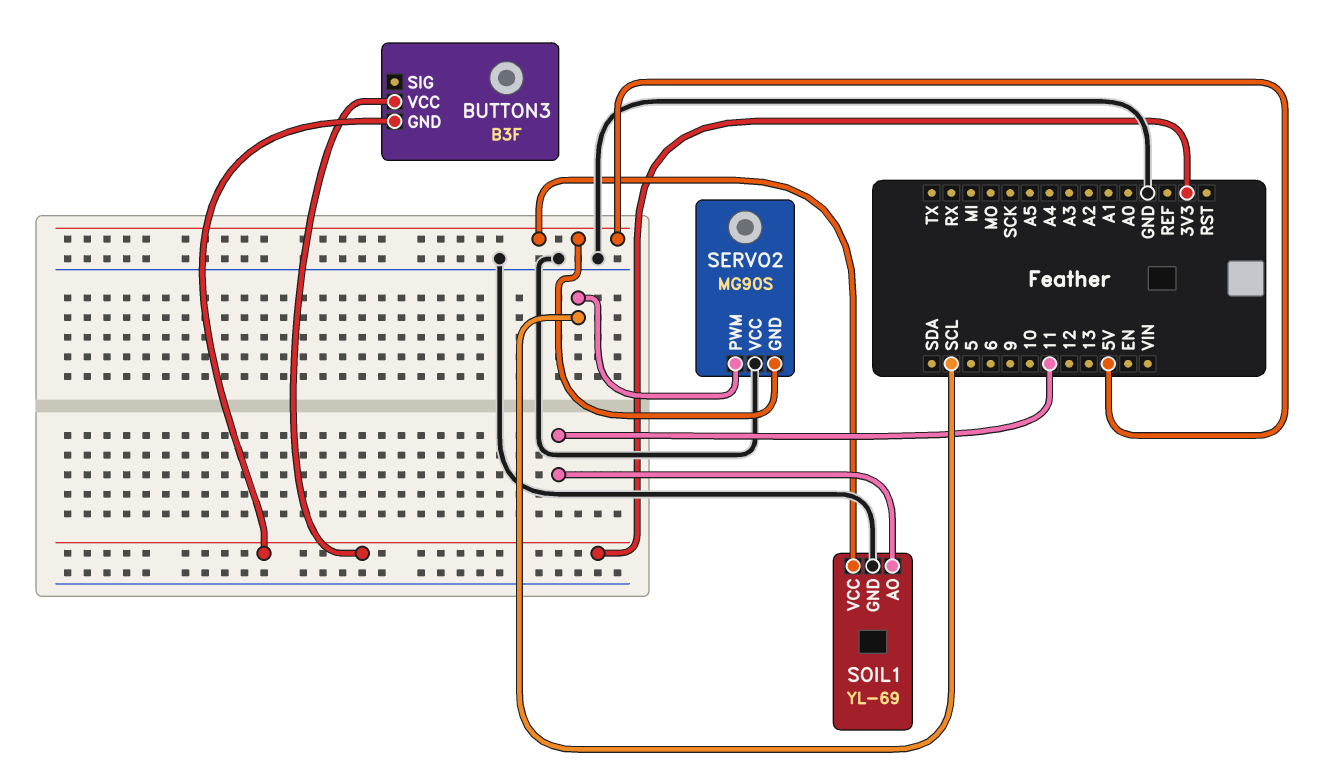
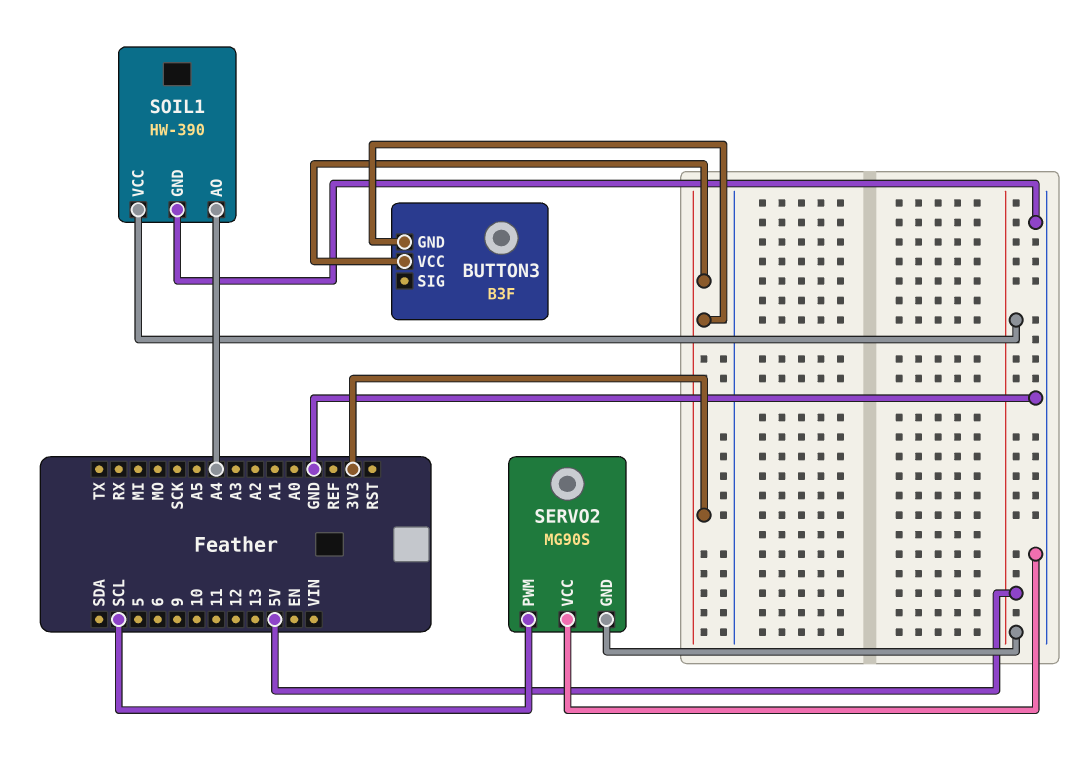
SOIL1: YL-69 -> HW-390
SOIL1 pin AO: 11 -> A4

